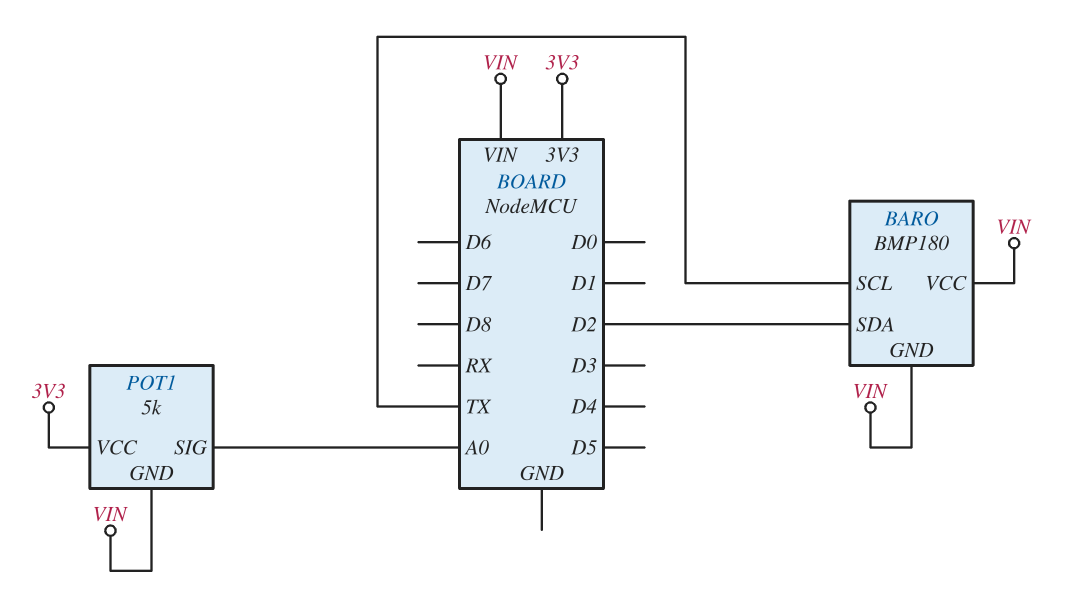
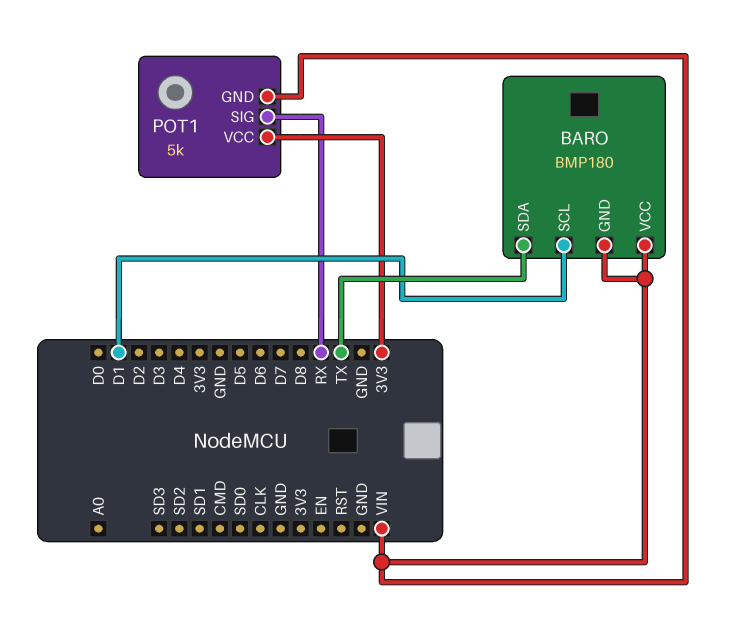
BARO pin SCL: TX -> D1
BARO pin SDA: D2 -> TX
POT1 pin SIG: A0 -> RX

